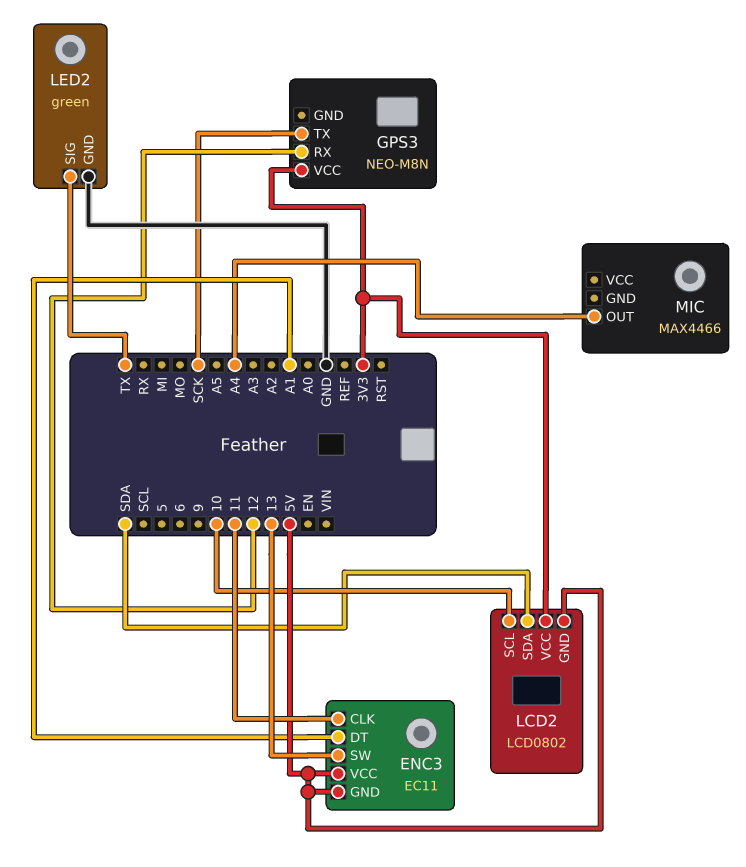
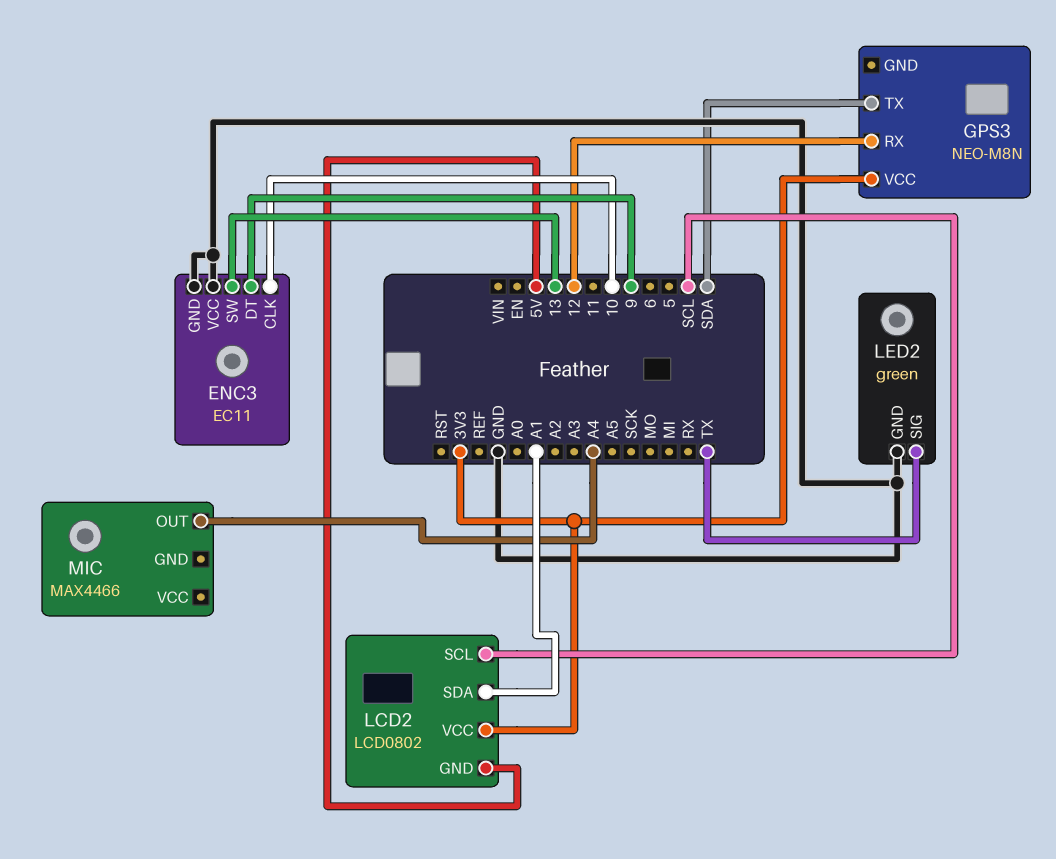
ENC3 pin CLK: 11 -> 10
ENC3 pin DT: A1 -> 9
ENC3 pin GND: 5V -> GND
ENC3 pin VCC: 5V -> GND
GPS3 pin TX: SCK -> SDA
LCD2 pin SCL: 10 -> SCL
LCD2 pin SDA: SDA -> A1

